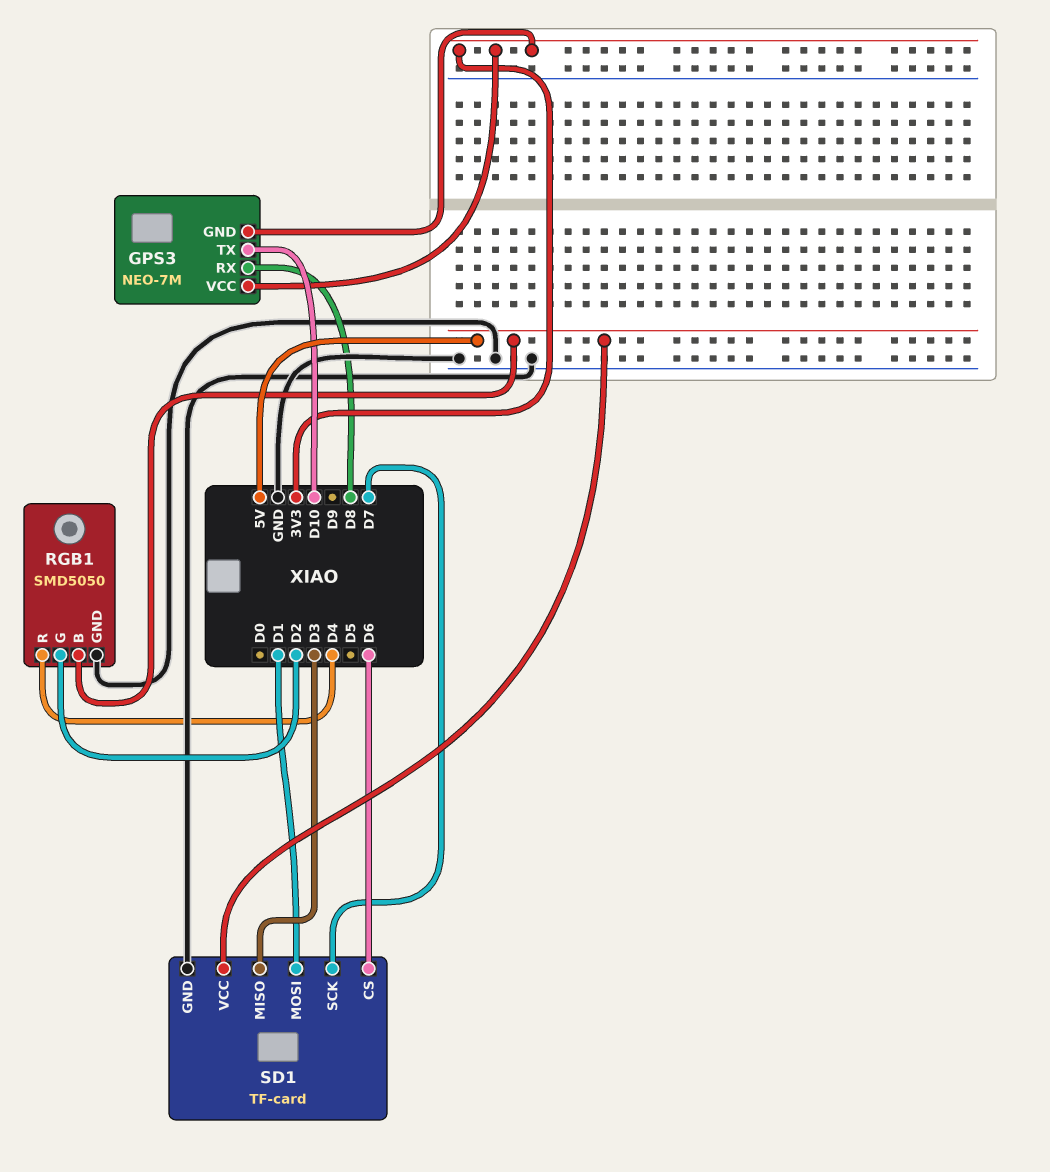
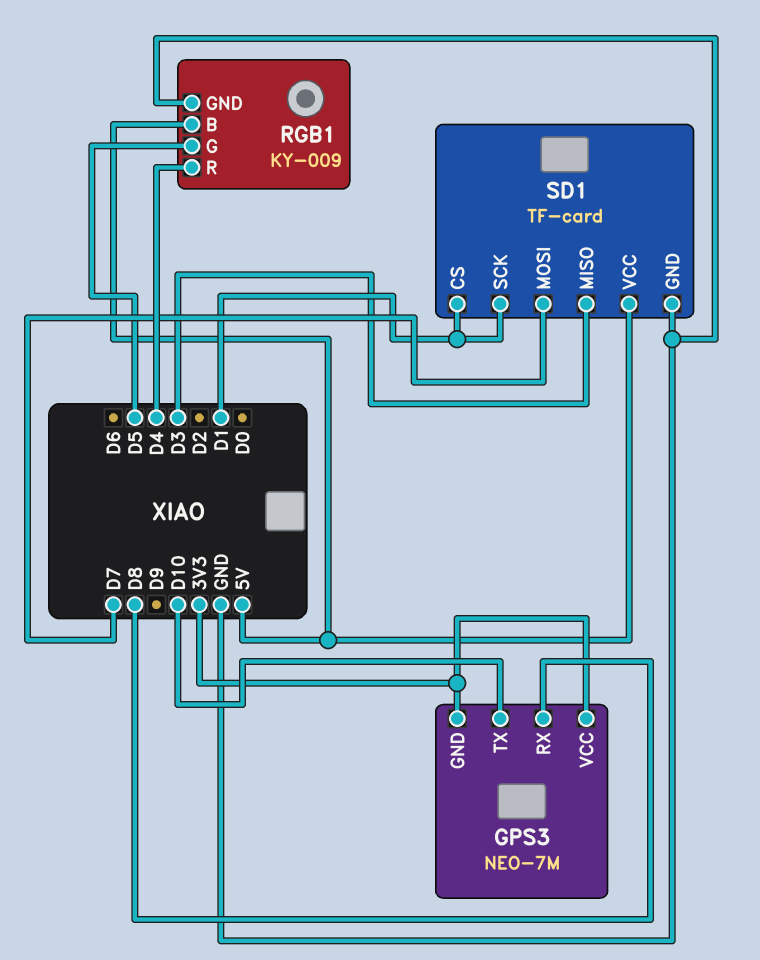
RGB1: SMD5050 -> KY-009
RGB1 pin G: D2 -> D5
SD1 pin CS: D6 -> D1
SD1 pin MOSI: D1 -> D7
SD1 pin SCK: D7 -> D1

